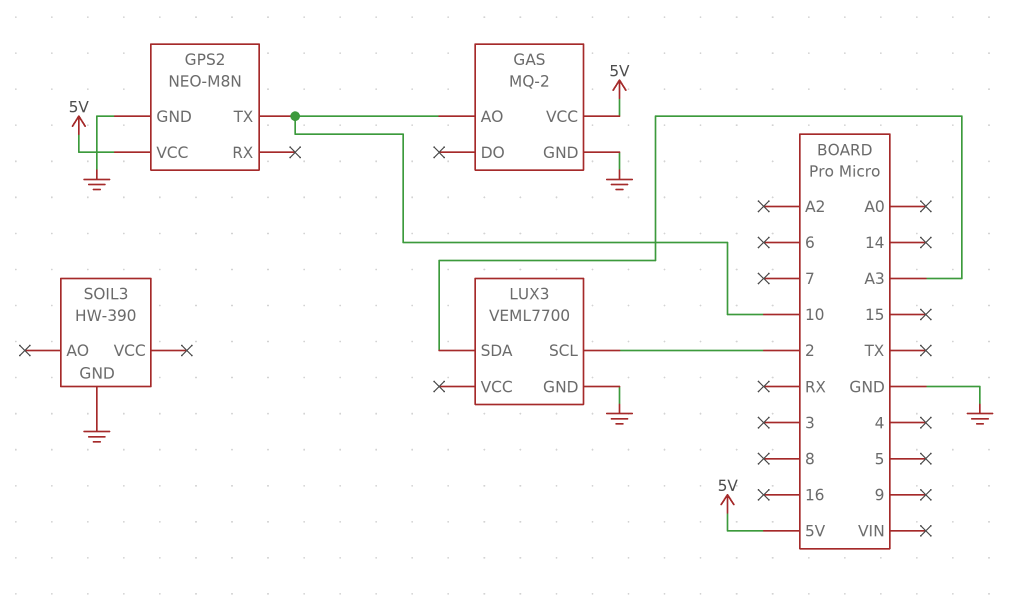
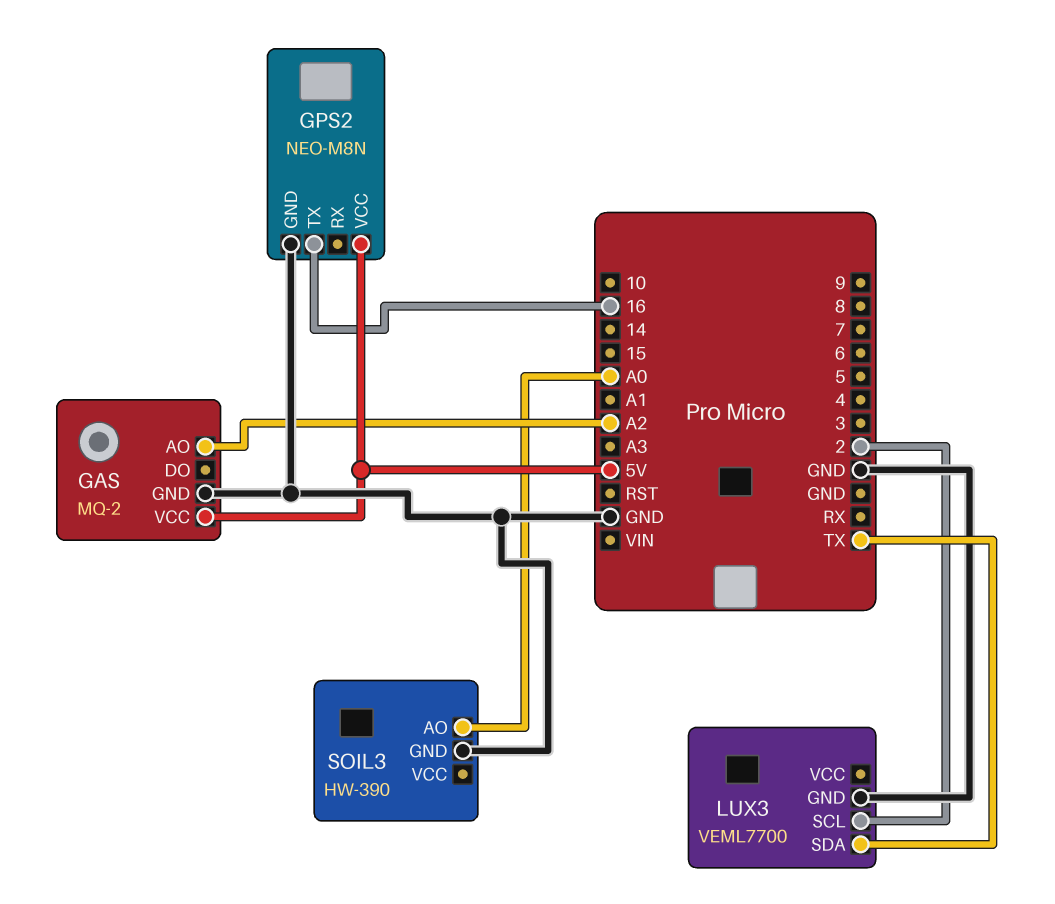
GAS pin AO: 10 -> A2
GPS2 pin TX: 10 -> 16
LUX3 pin SDA: A3 -> TX
SOIL3 pin AO: none -> A0

